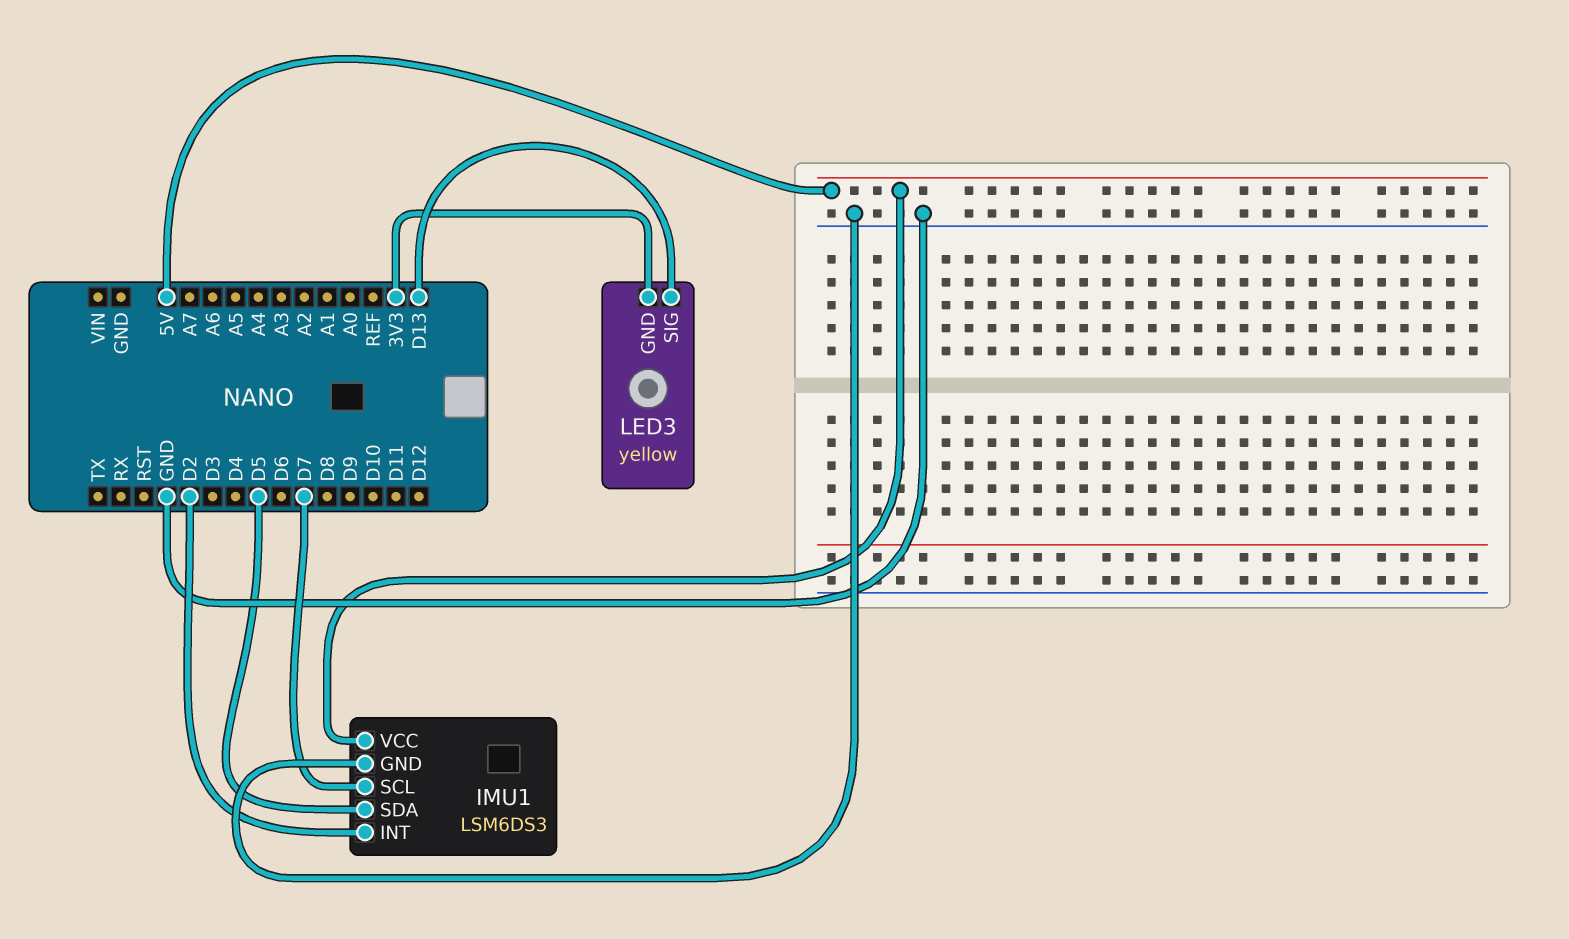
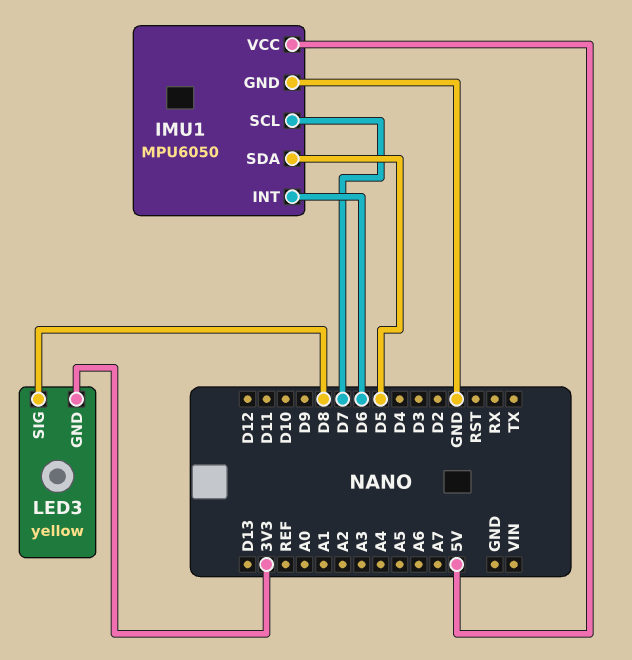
IMU1: LSM6DS3 -> MPU6050
IMU1 pin INT: D2 -> D6
LED3 pin SIG: D13 -> D8

